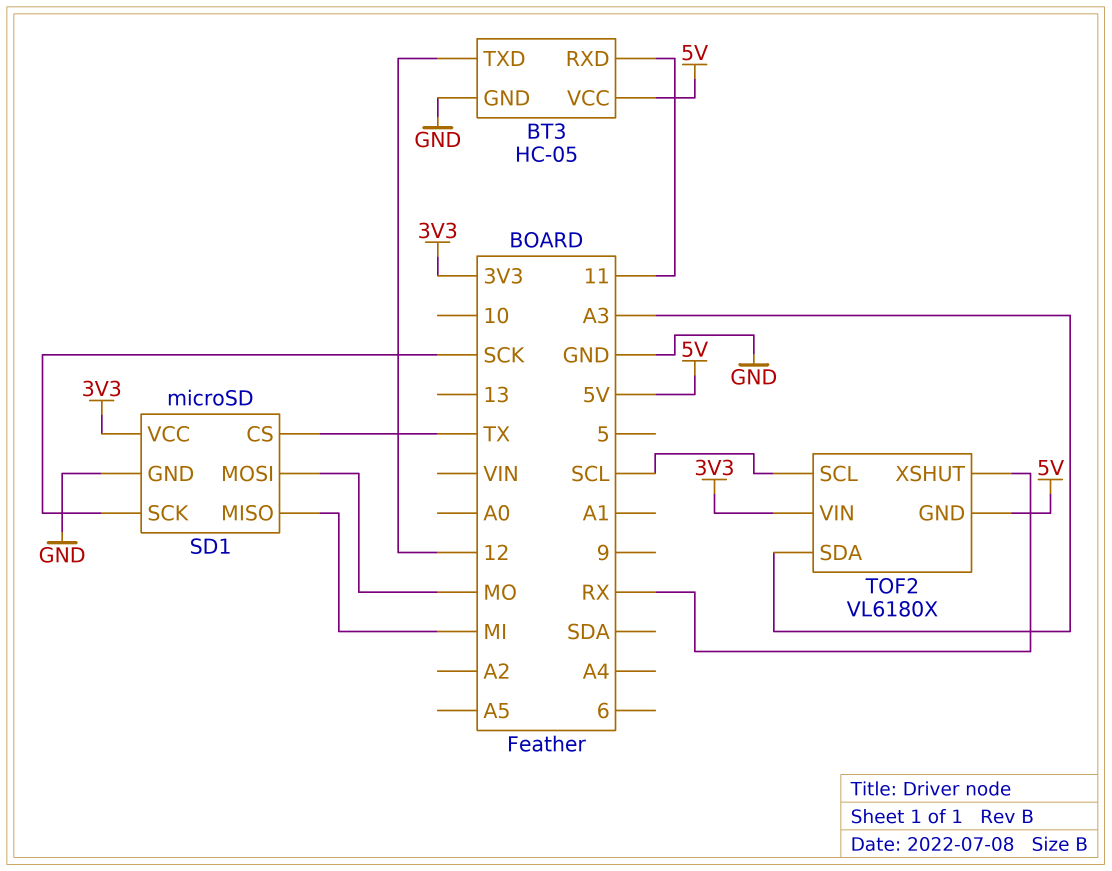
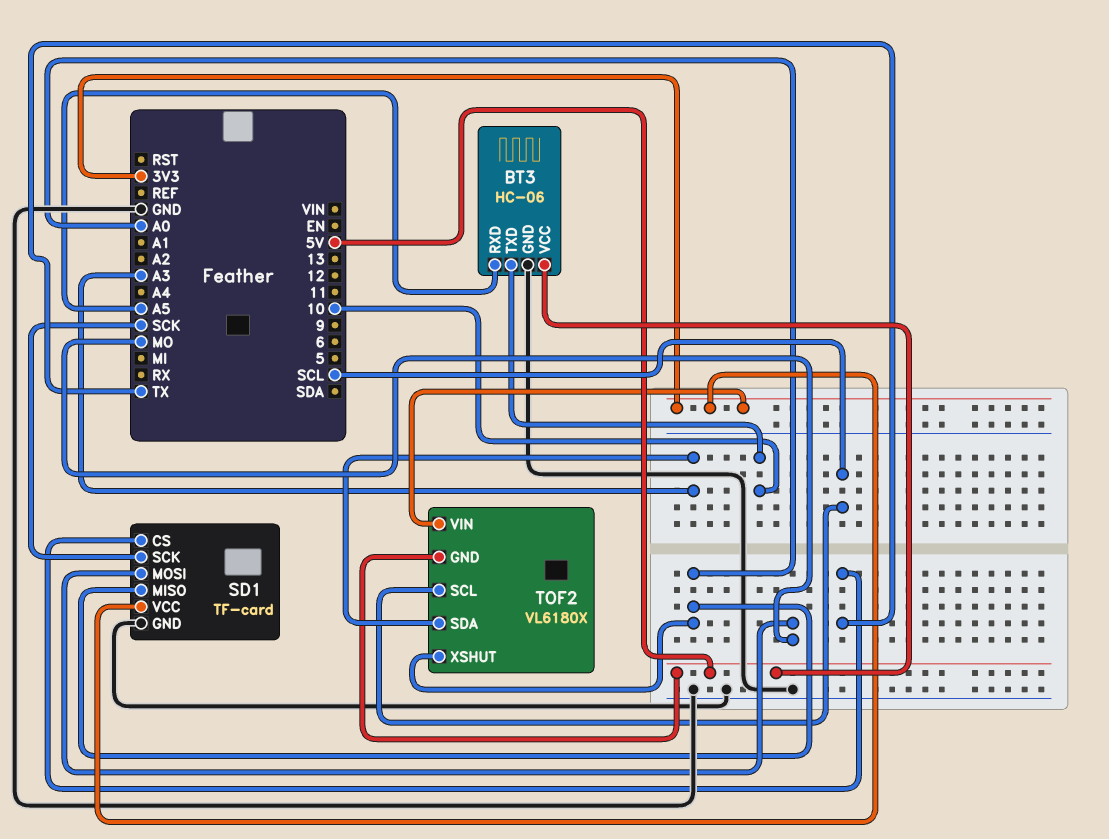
BT3: HC-05 -> HC-06
BT3 pin RXD: 11 -> A5
BT3 pin TXD: 12 -> 10
SD1: microSD -> TF-card
SD1 pin MISO: MI -> A0
TOF2 pin XSHUT: RX -> A0

